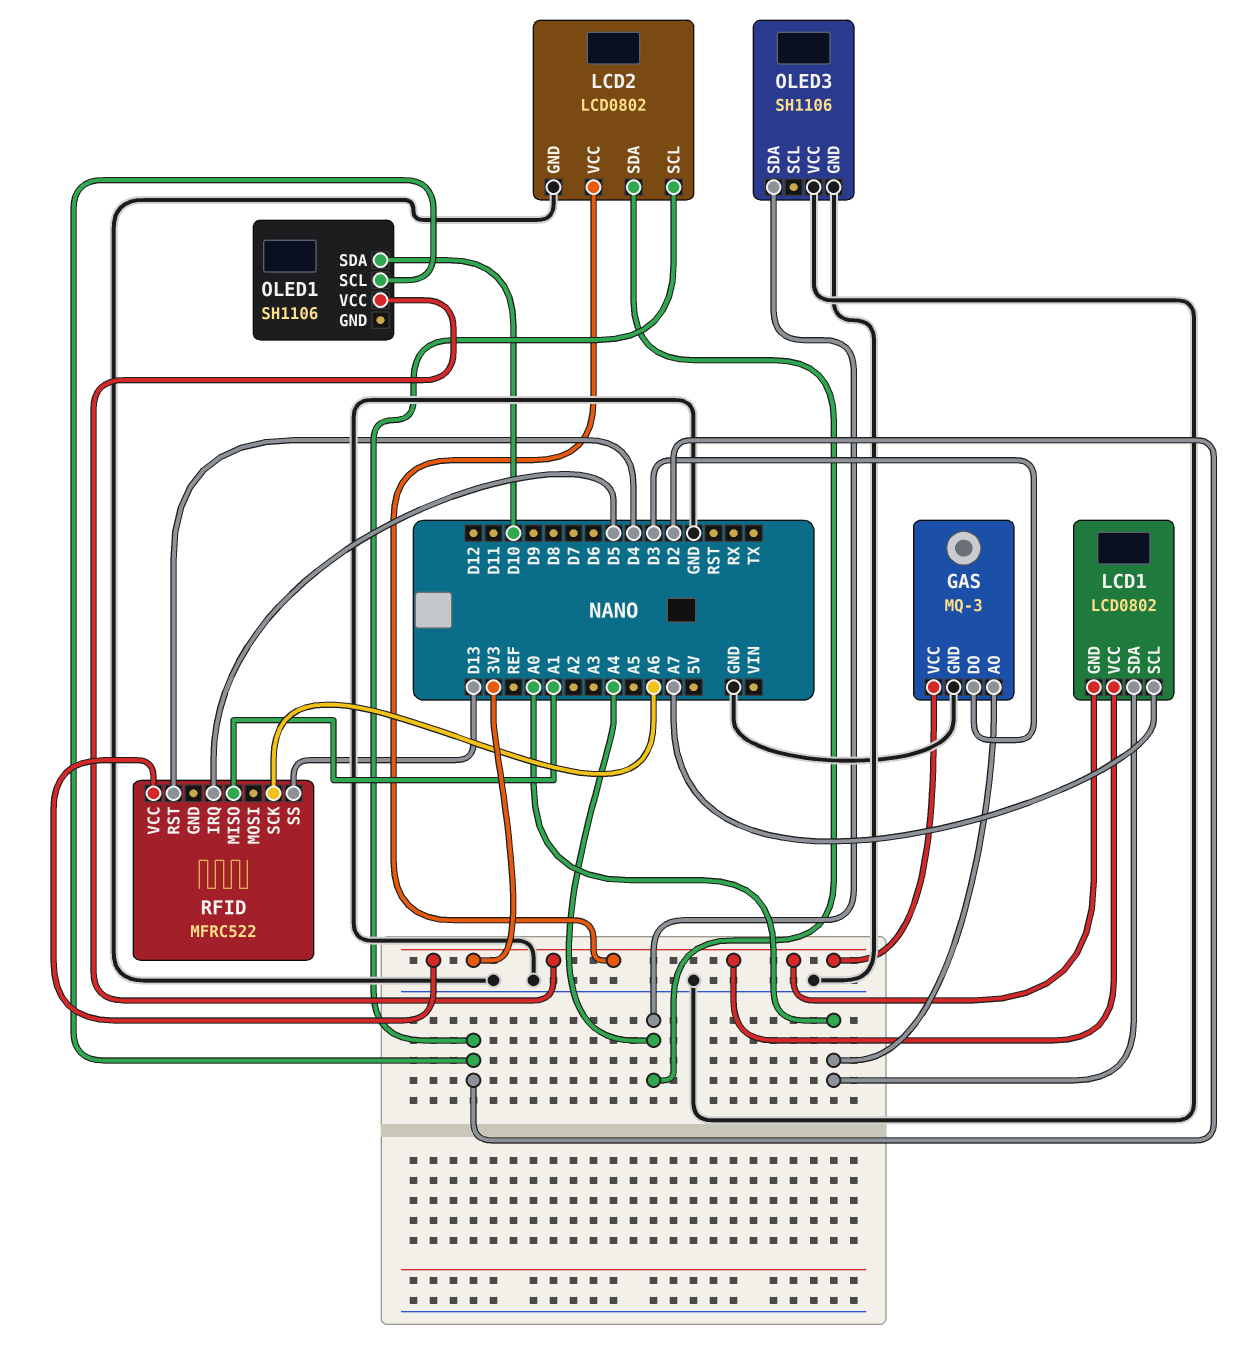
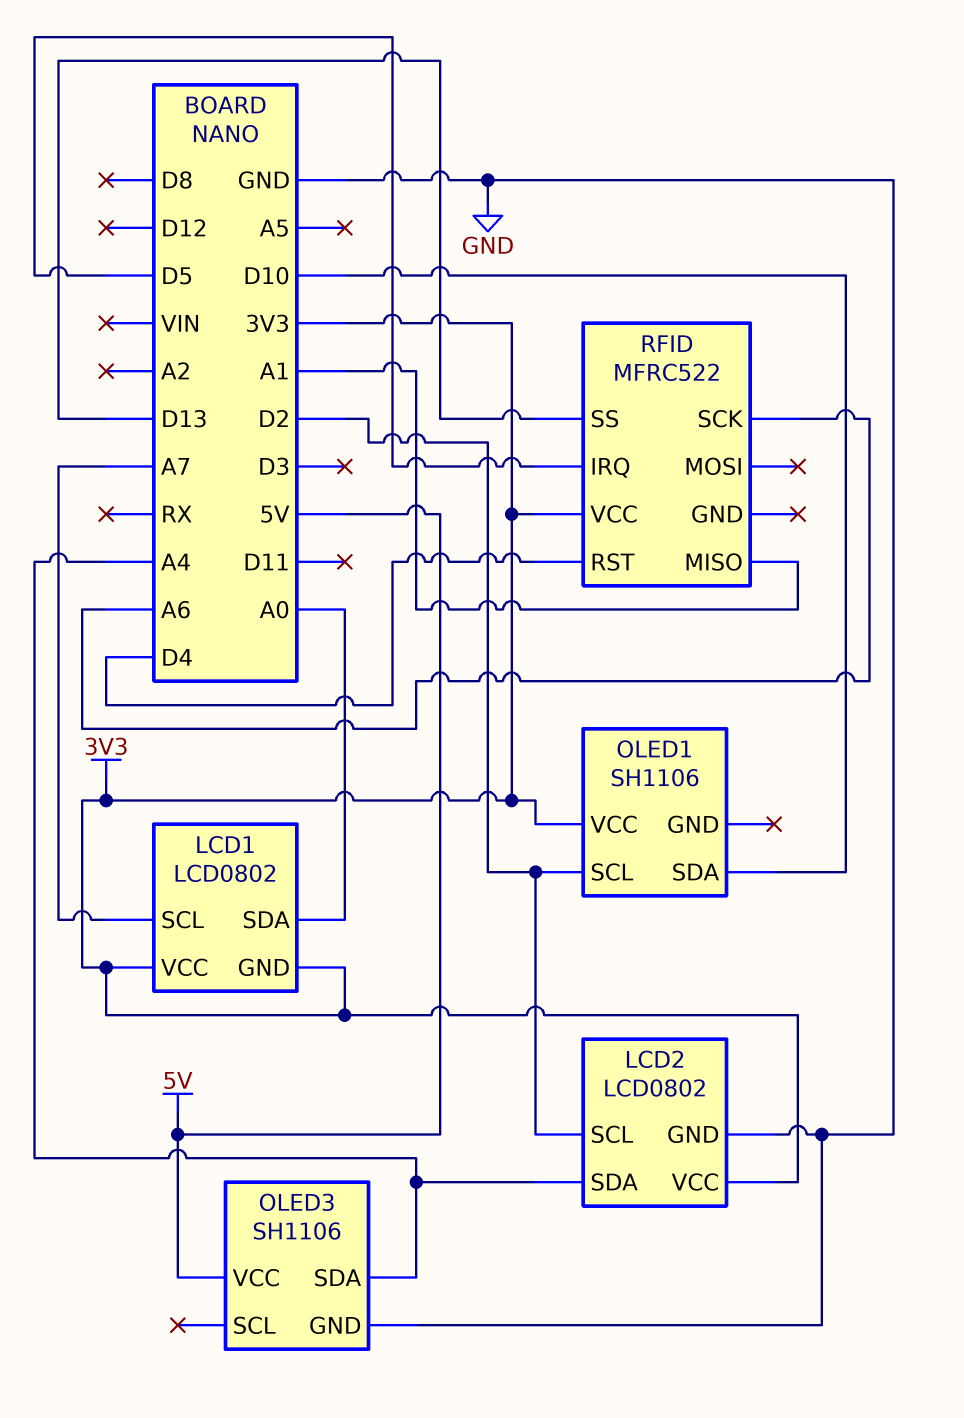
GAS: MQ-3 -> none
GAS pin AO: A0 -> none
GAS pin DO: D3 -> none
GAS pin GND: GND -> none
GAS pin VCC: 3V3 -> none
OLED3 pin VCC: GND -> 5V

